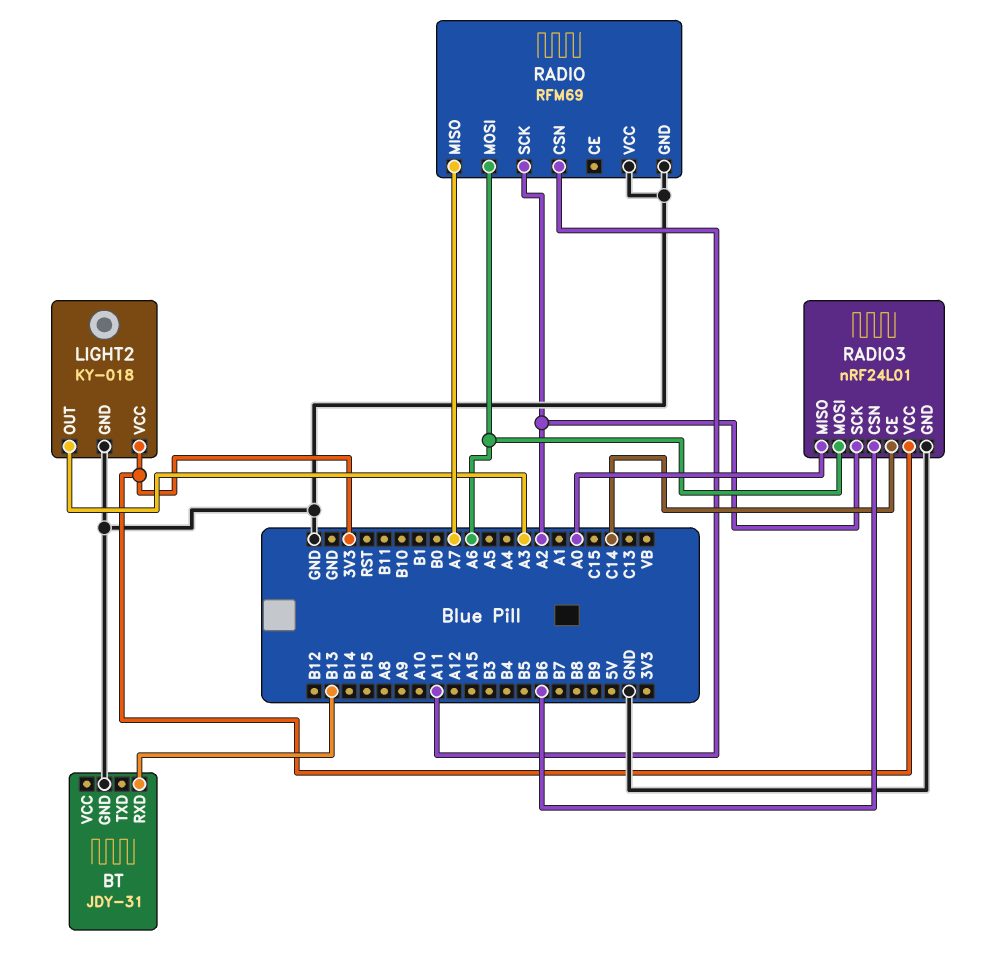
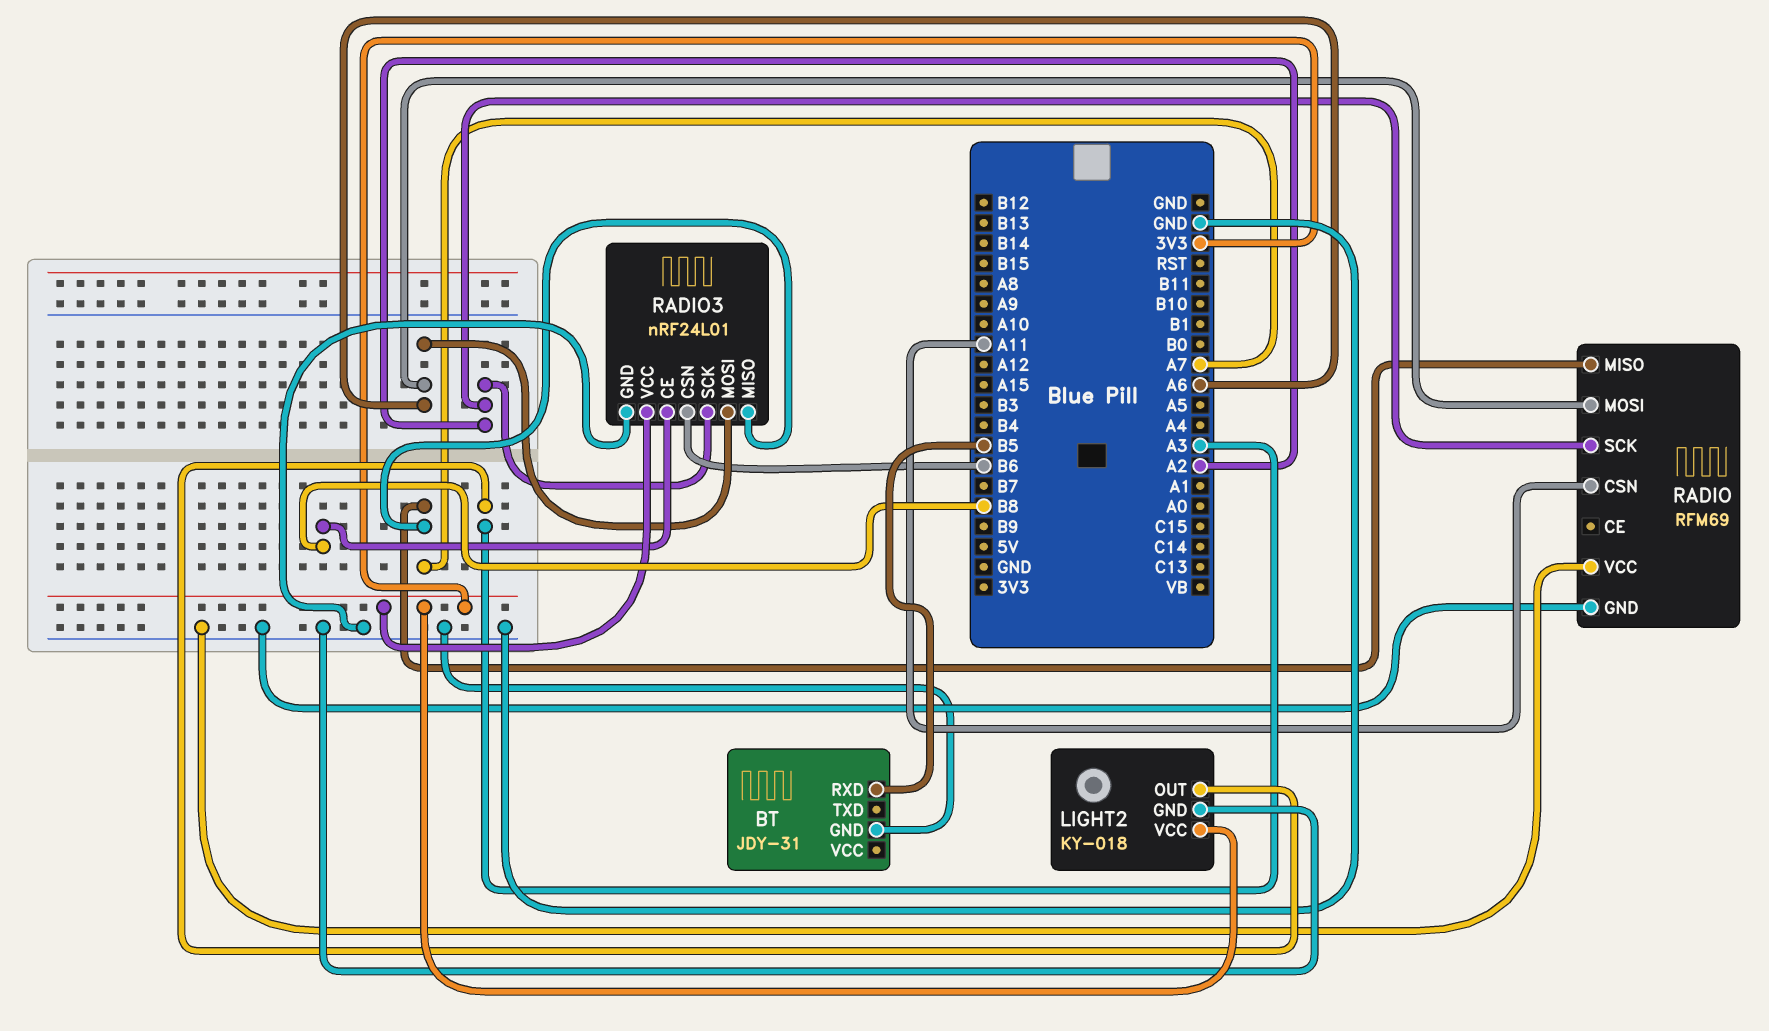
BT pin RXD: B13 -> B5
RADIO3 pin CE: C14 -> B8
RADIO3 pin MISO: A0 -> A7

